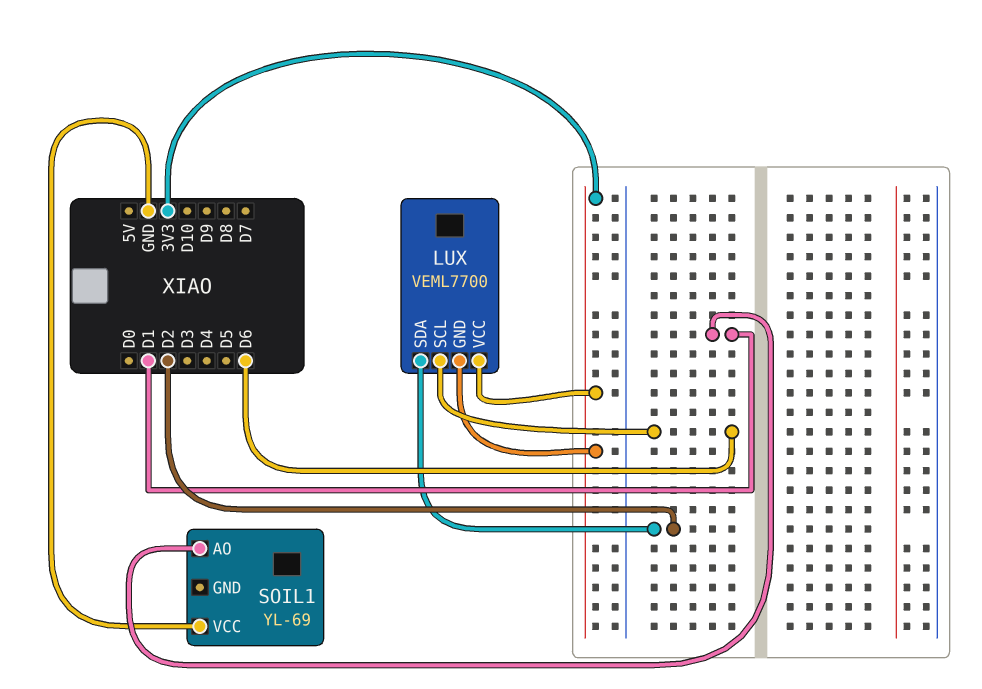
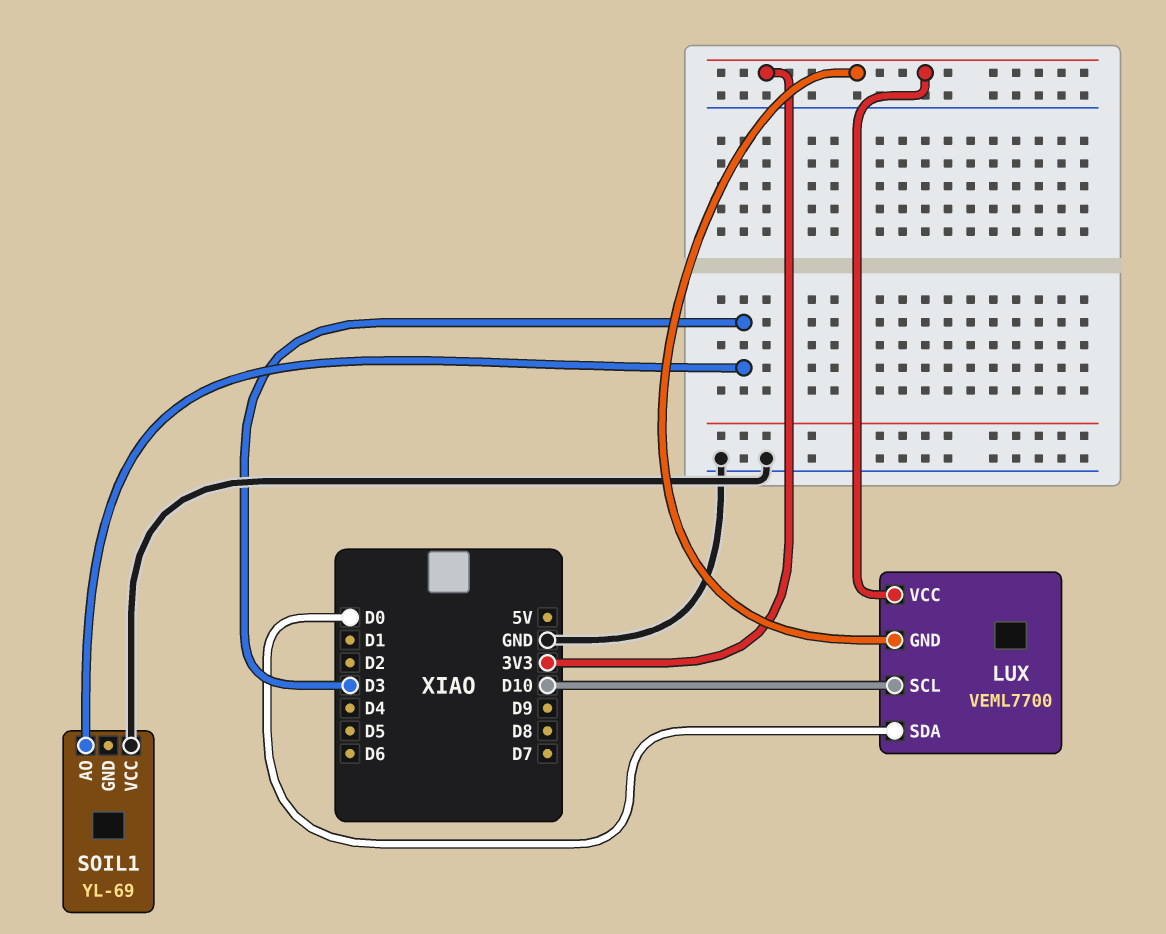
LUX pin SCL: D6 -> D10
LUX pin SDA: D2 -> D0
SOIL1 pin AO: D1 -> D3

